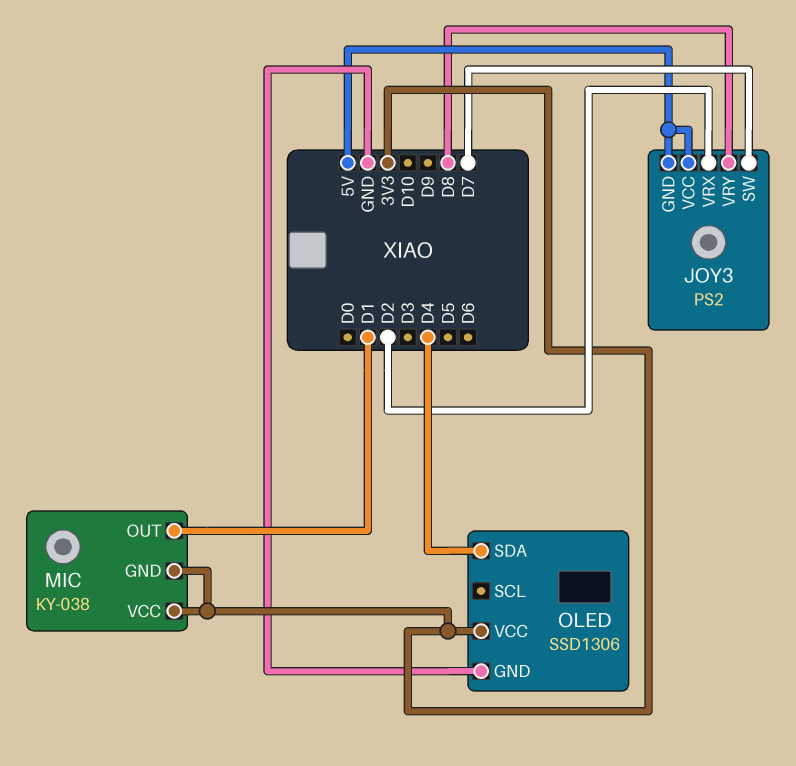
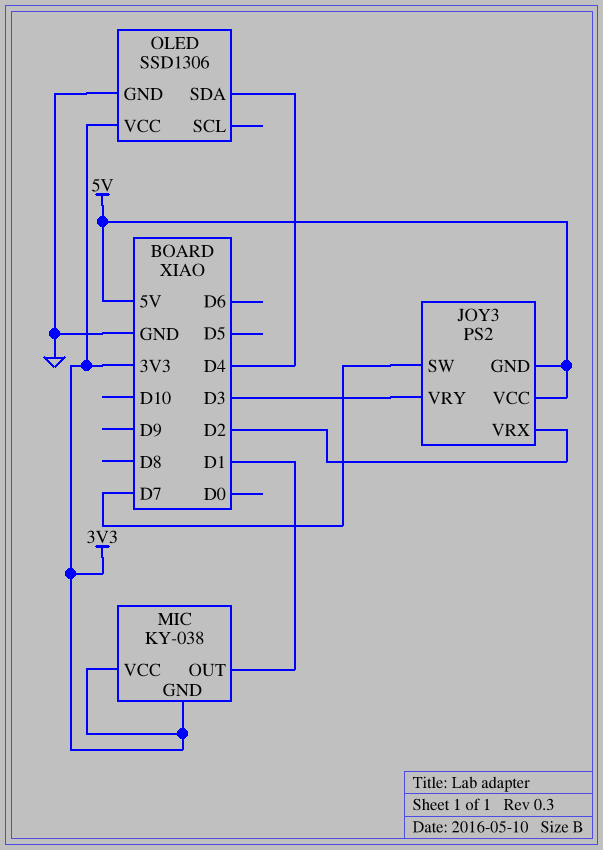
JOY3 pin VRY: D8 -> D3

